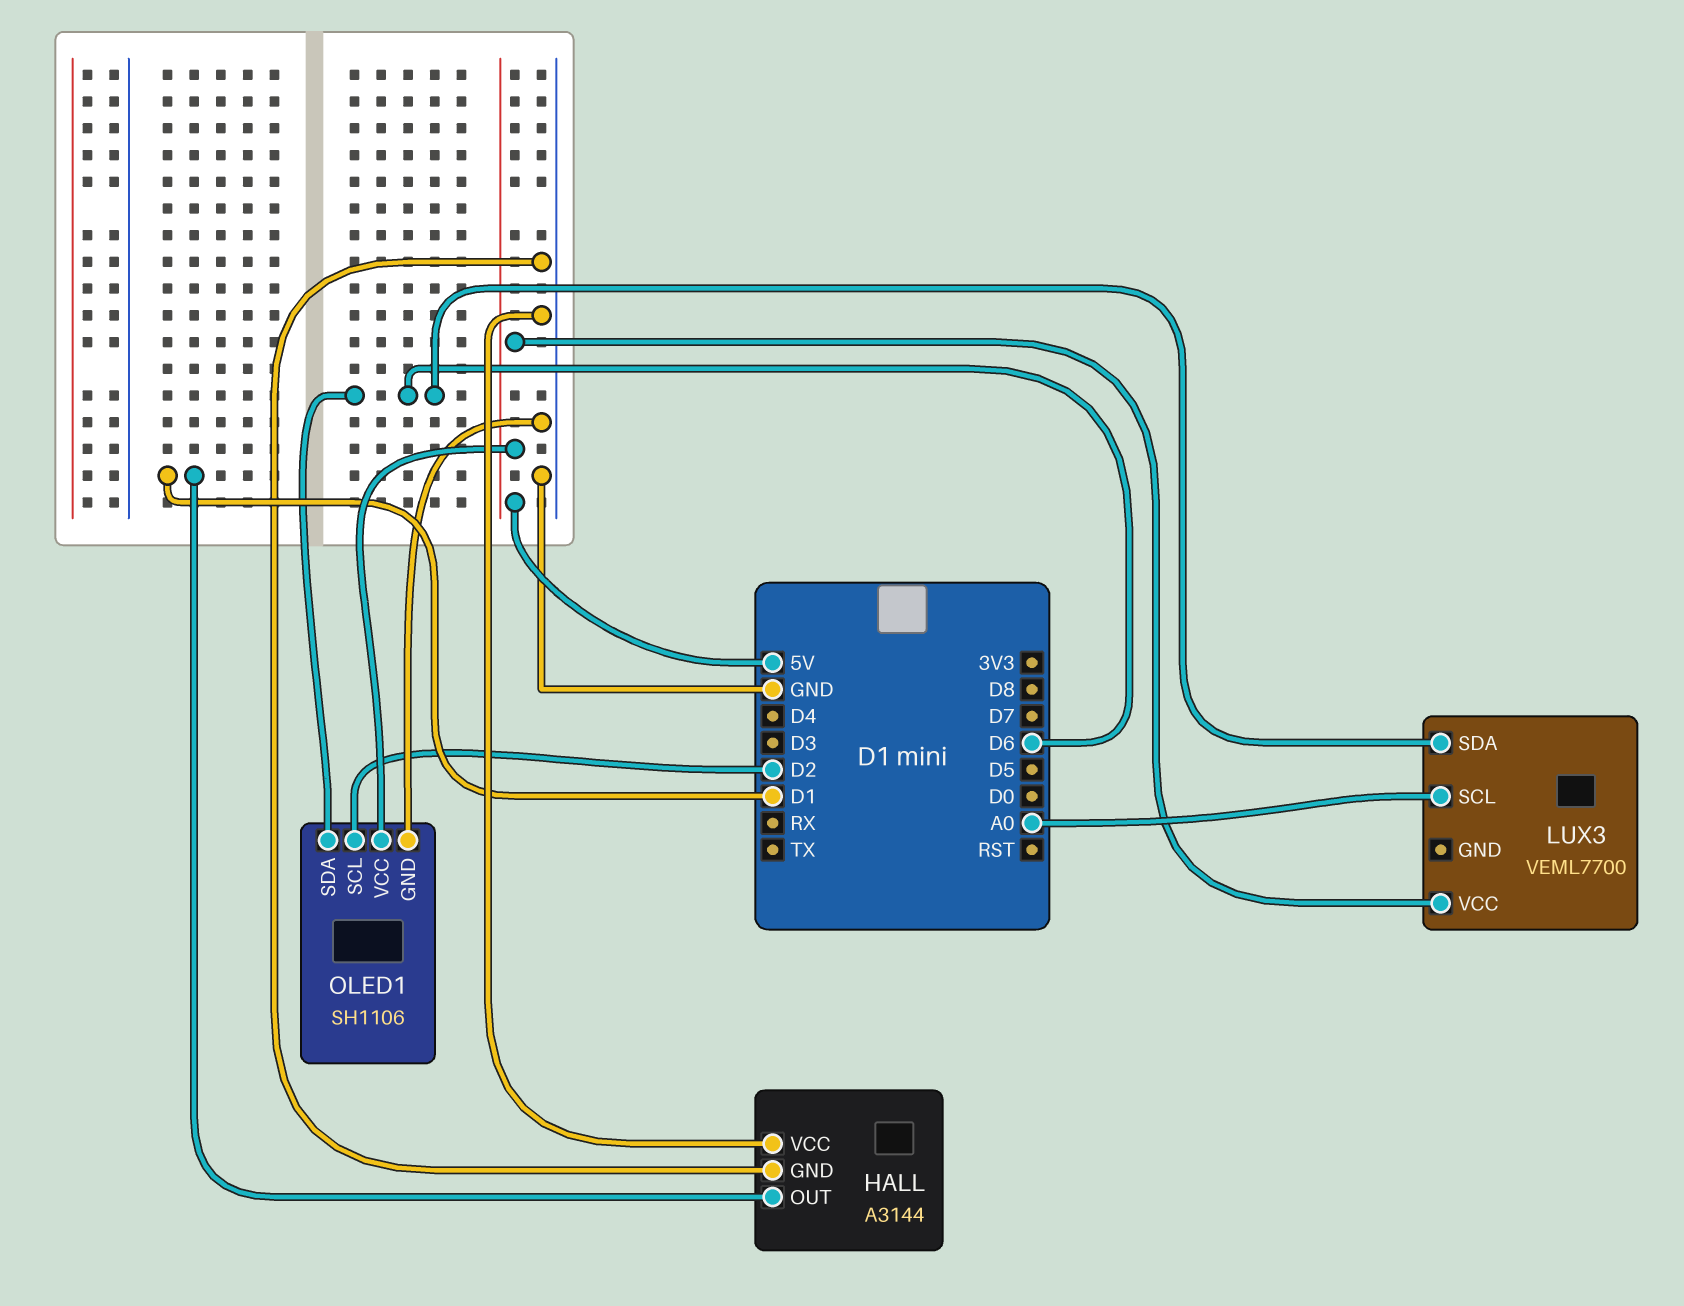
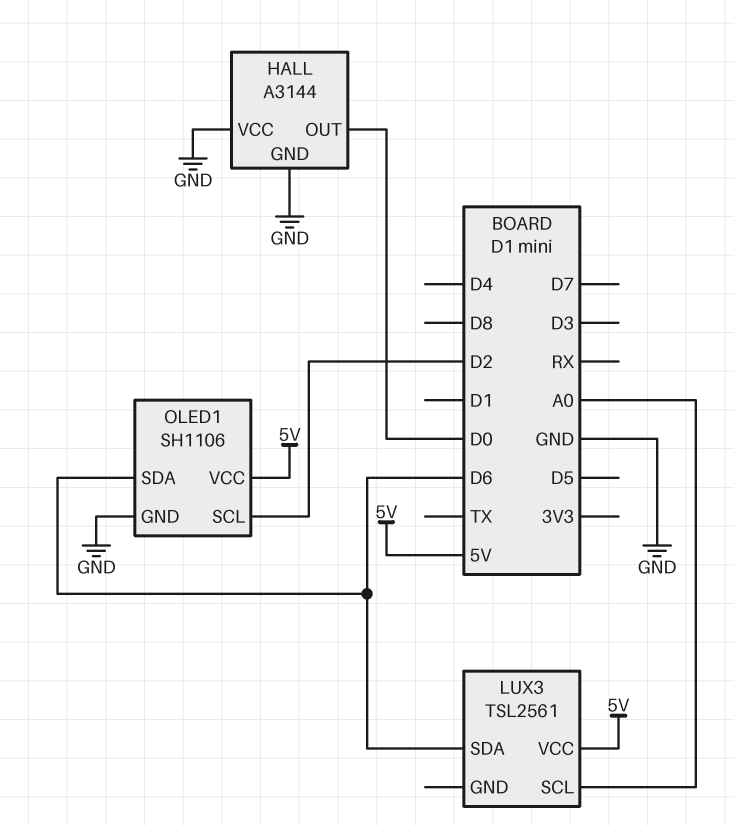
HALL pin OUT: D1 -> D0
LUX3: VEML7700 -> TSL2561

